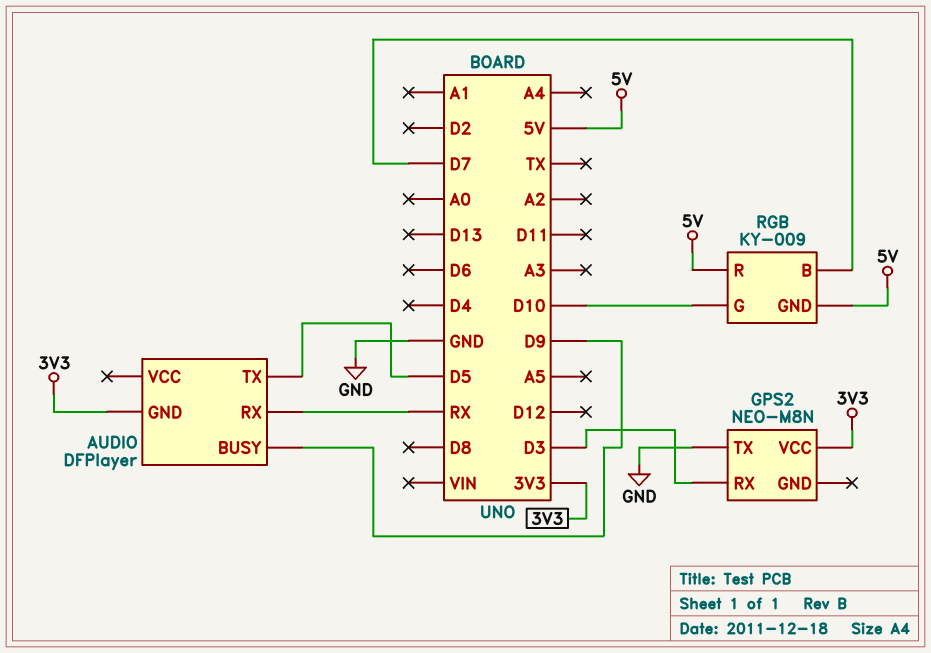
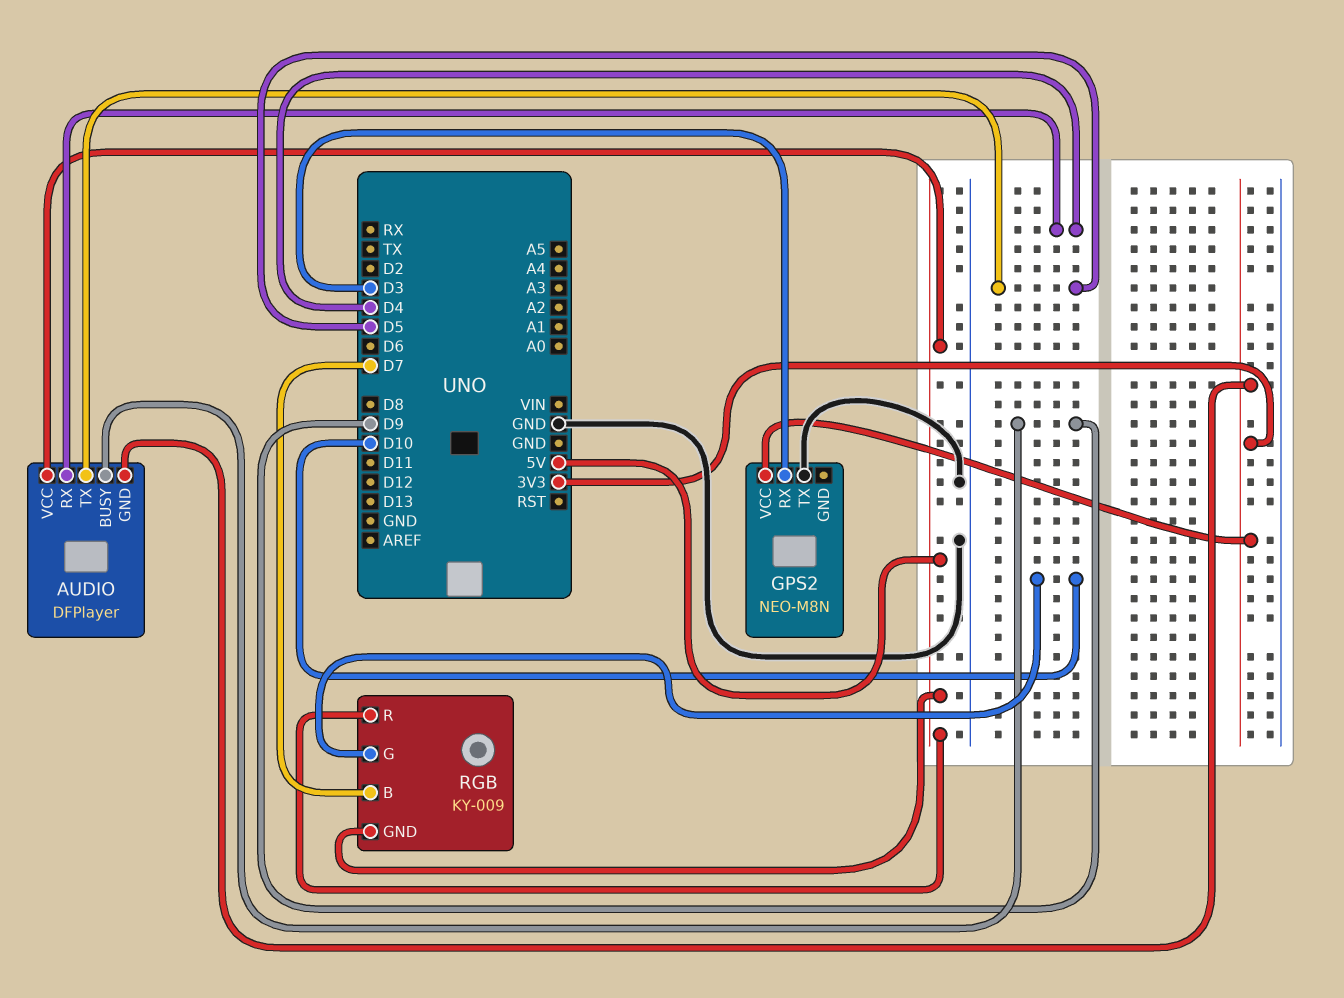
AUDIO pin RX: RX -> D4
AUDIO pin VCC: none -> 5V

